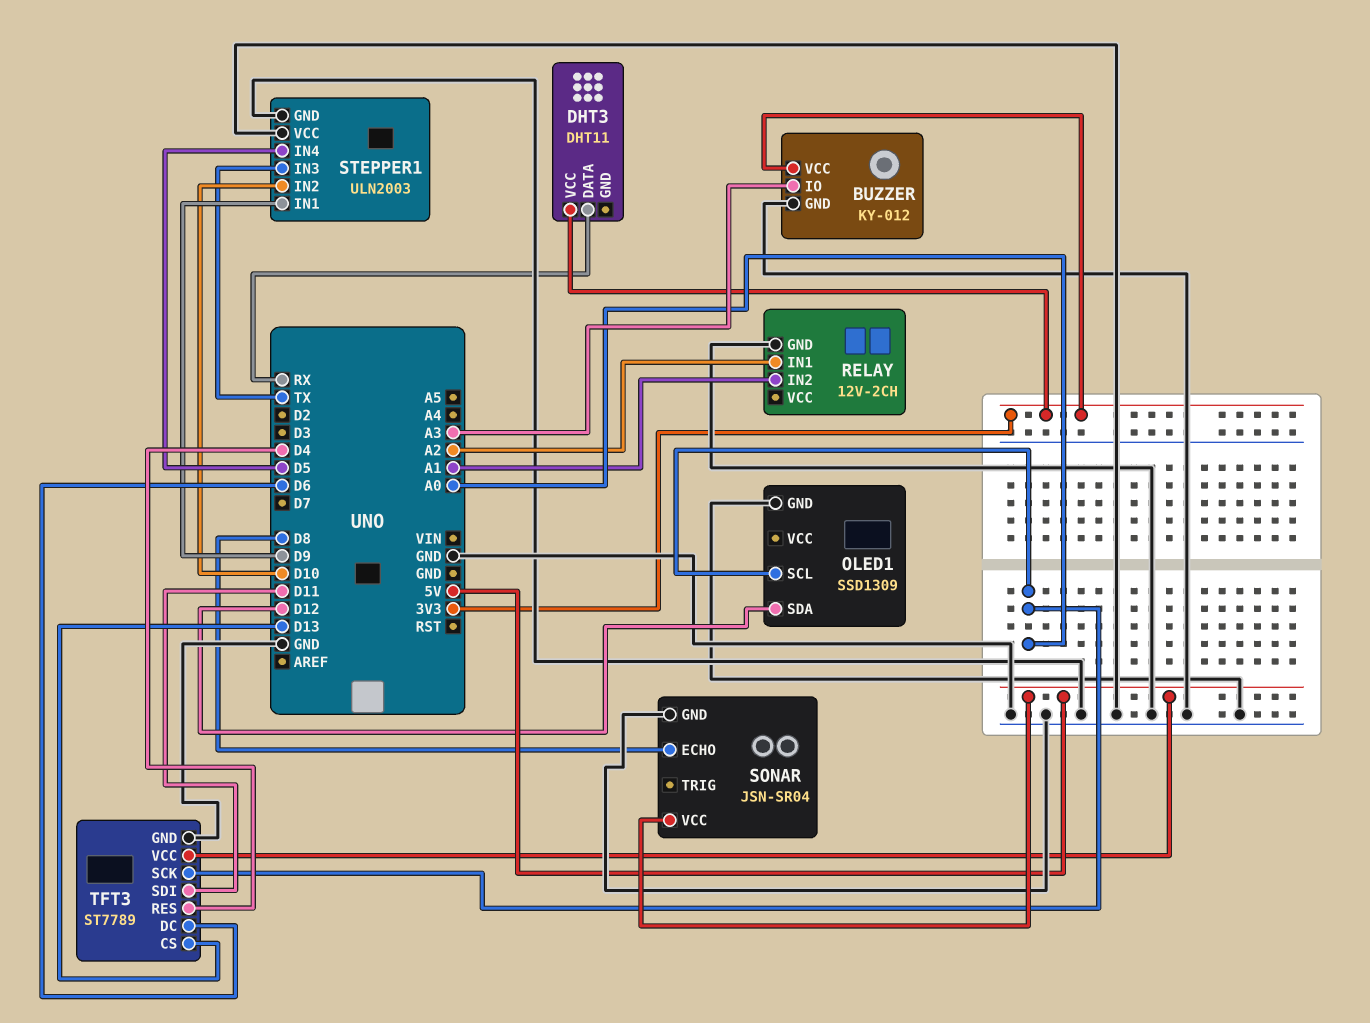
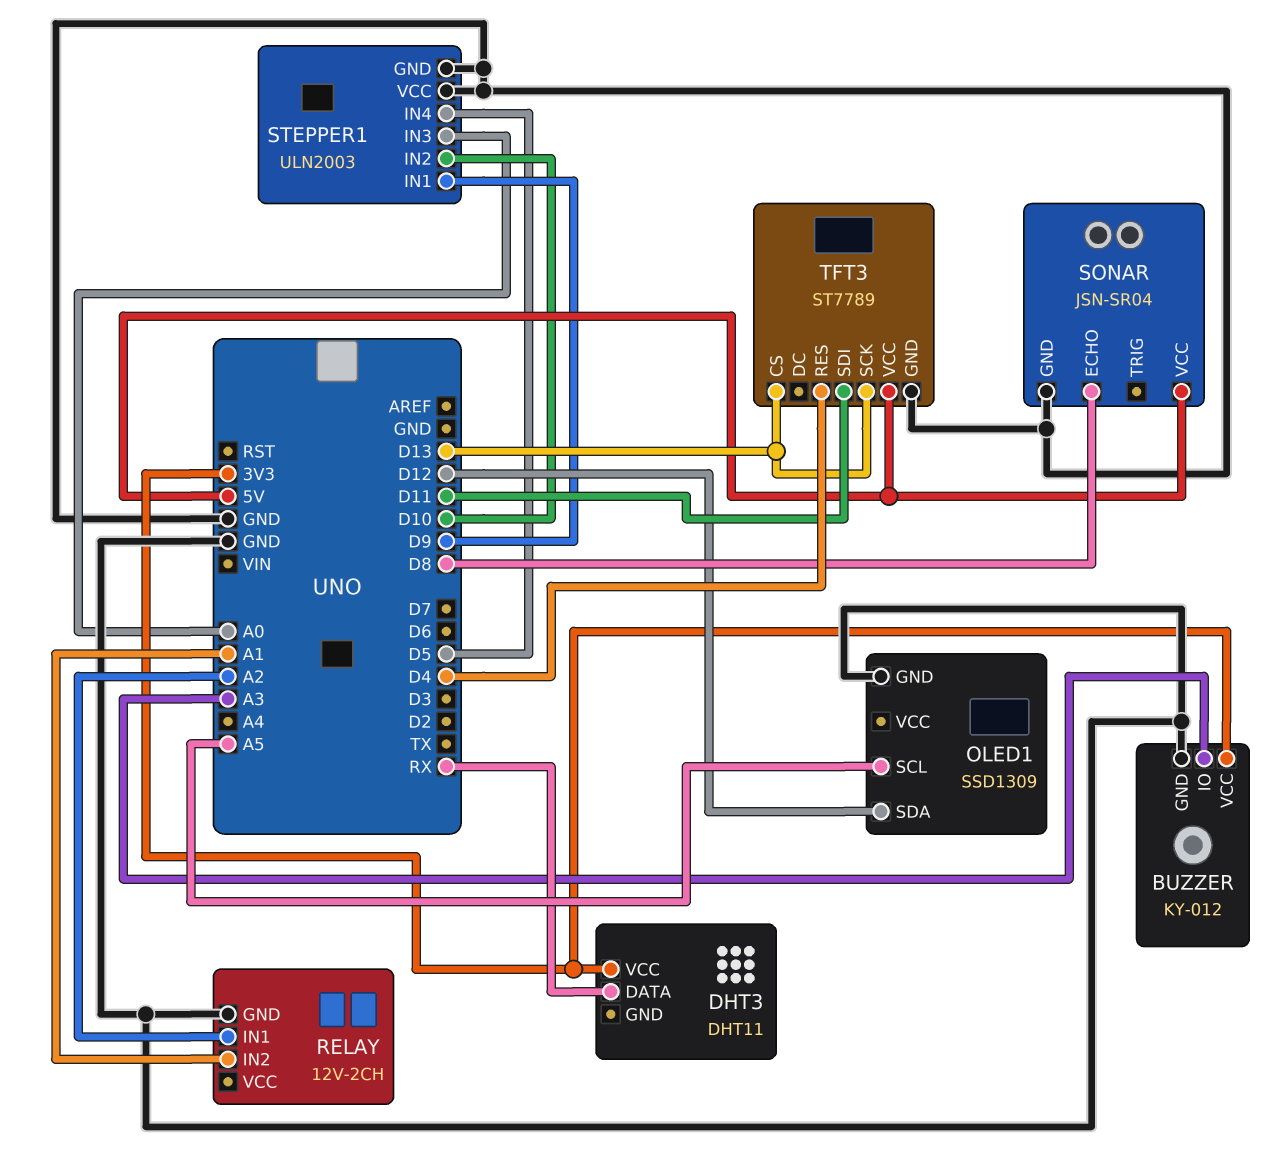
OLED1 pin SCL: A0 -> A5
STEPPER1 pin IN3: TX -> A0
TFT3 pin DC: D6 -> none
TFT3 pin SCK: A0 -> D13

